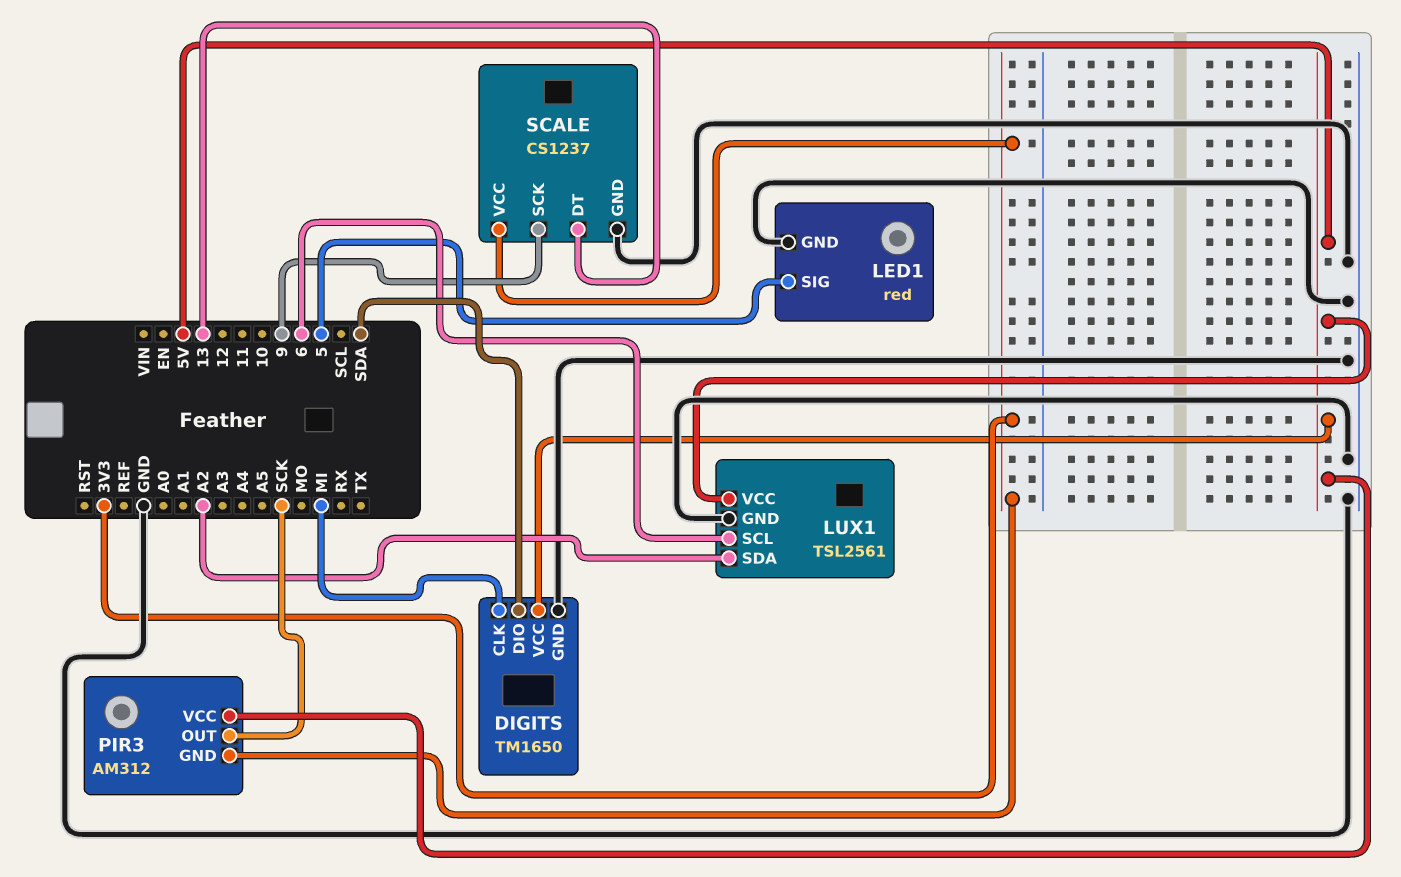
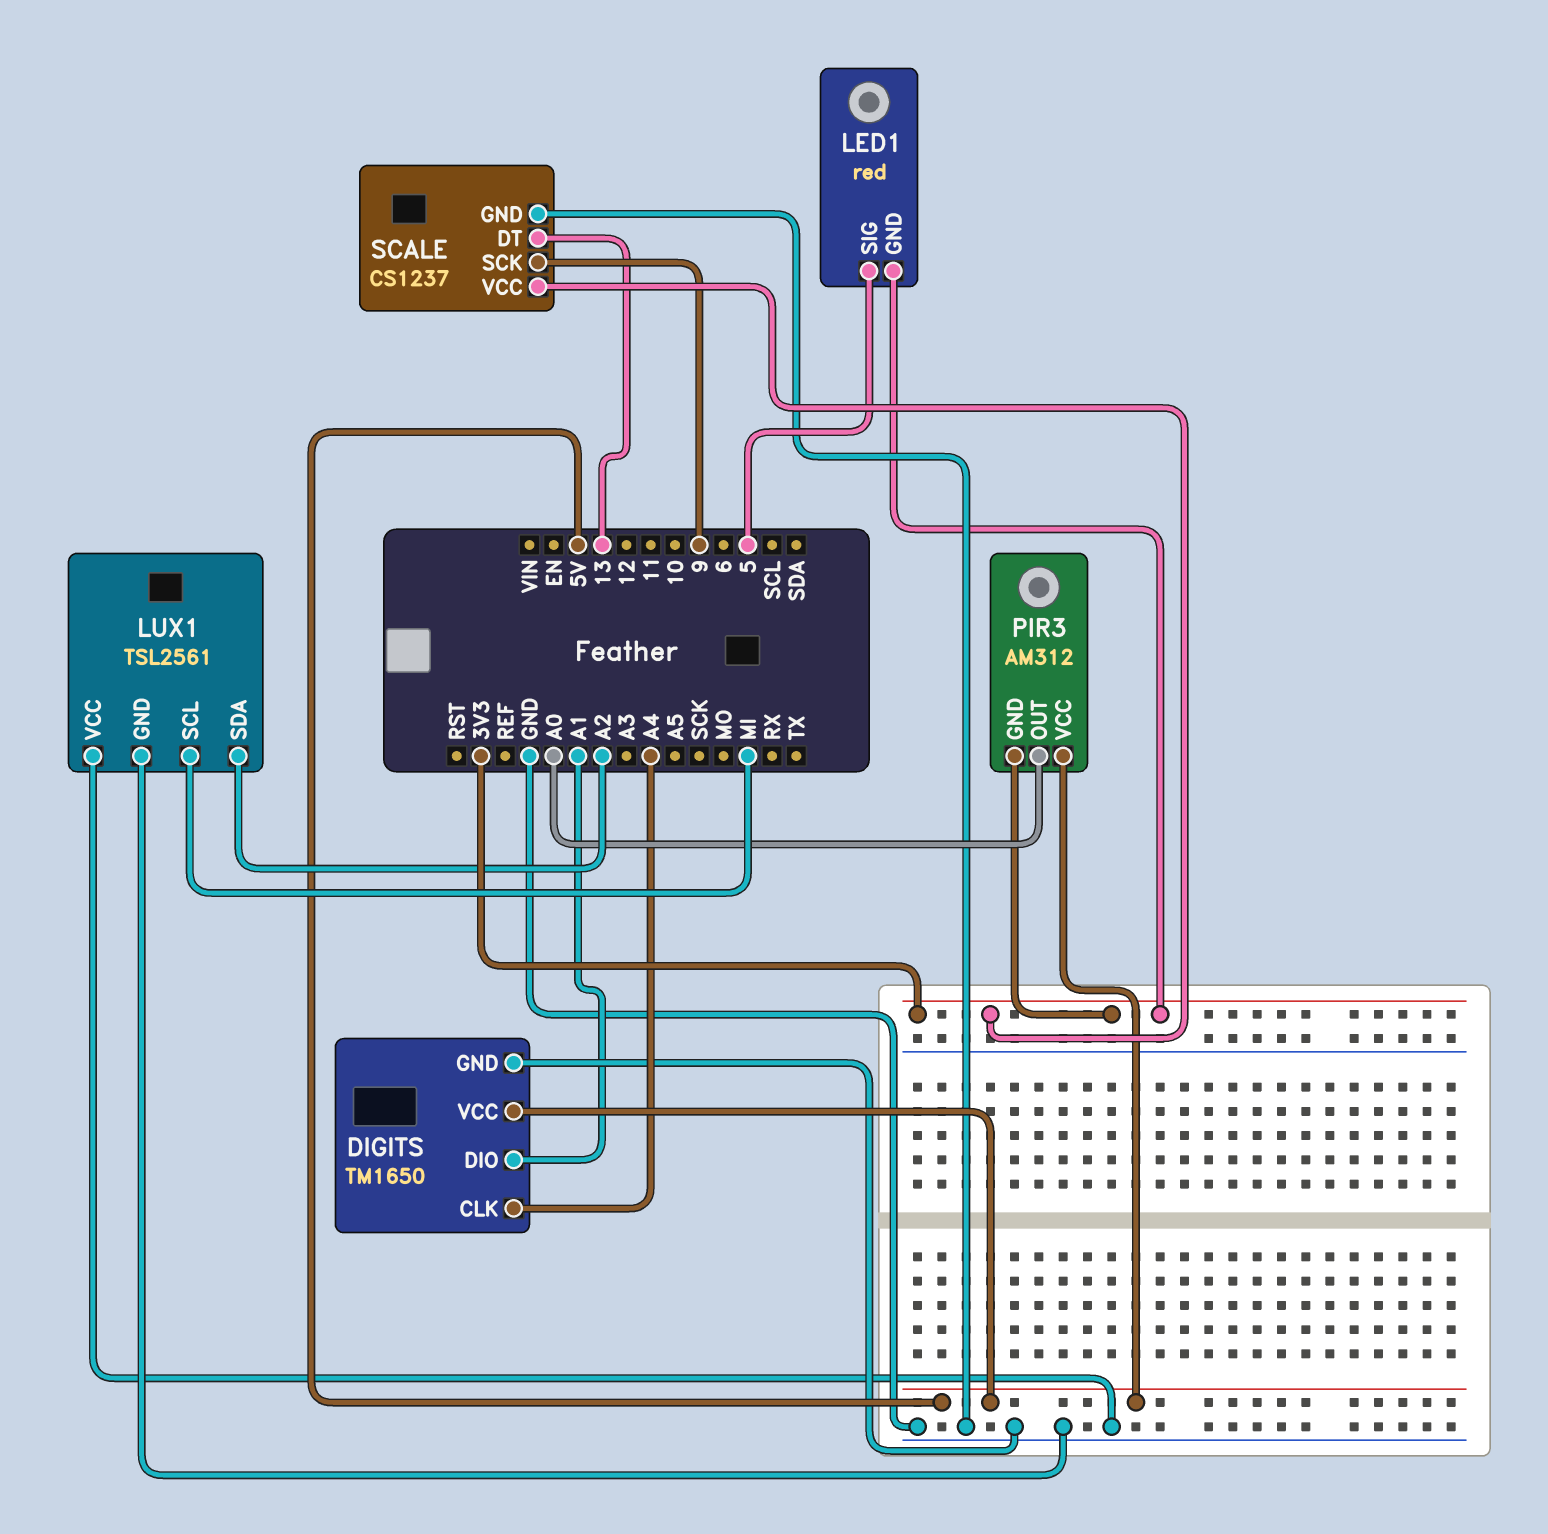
DIGITS pin CLK: MI -> A4
DIGITS pin DIO: SDA -> A1
LED1 pin GND: GND -> 3V3
LUX1 pin SCL: 6 -> MI
LUX1 pin VCC: 5V -> GND
PIR3 pin OUT: SCK -> A0

